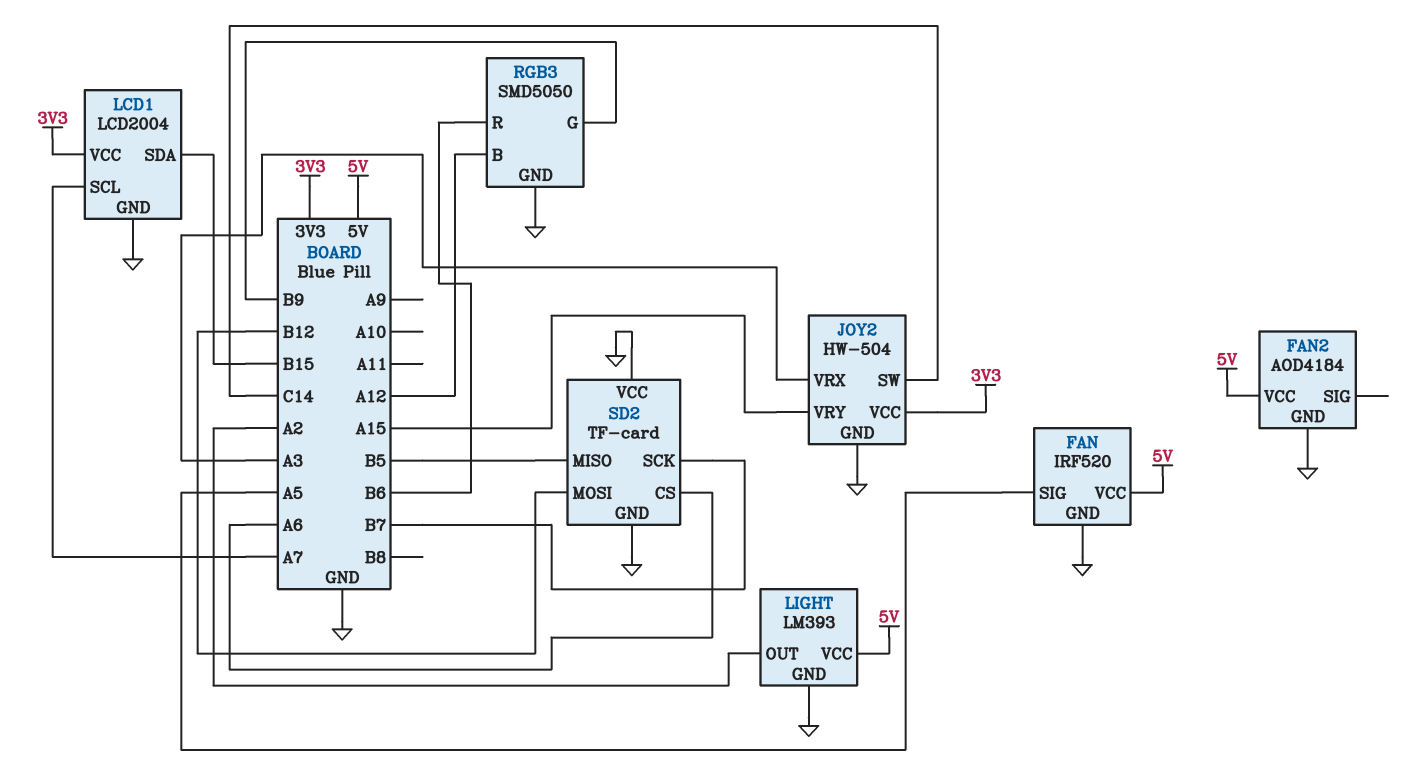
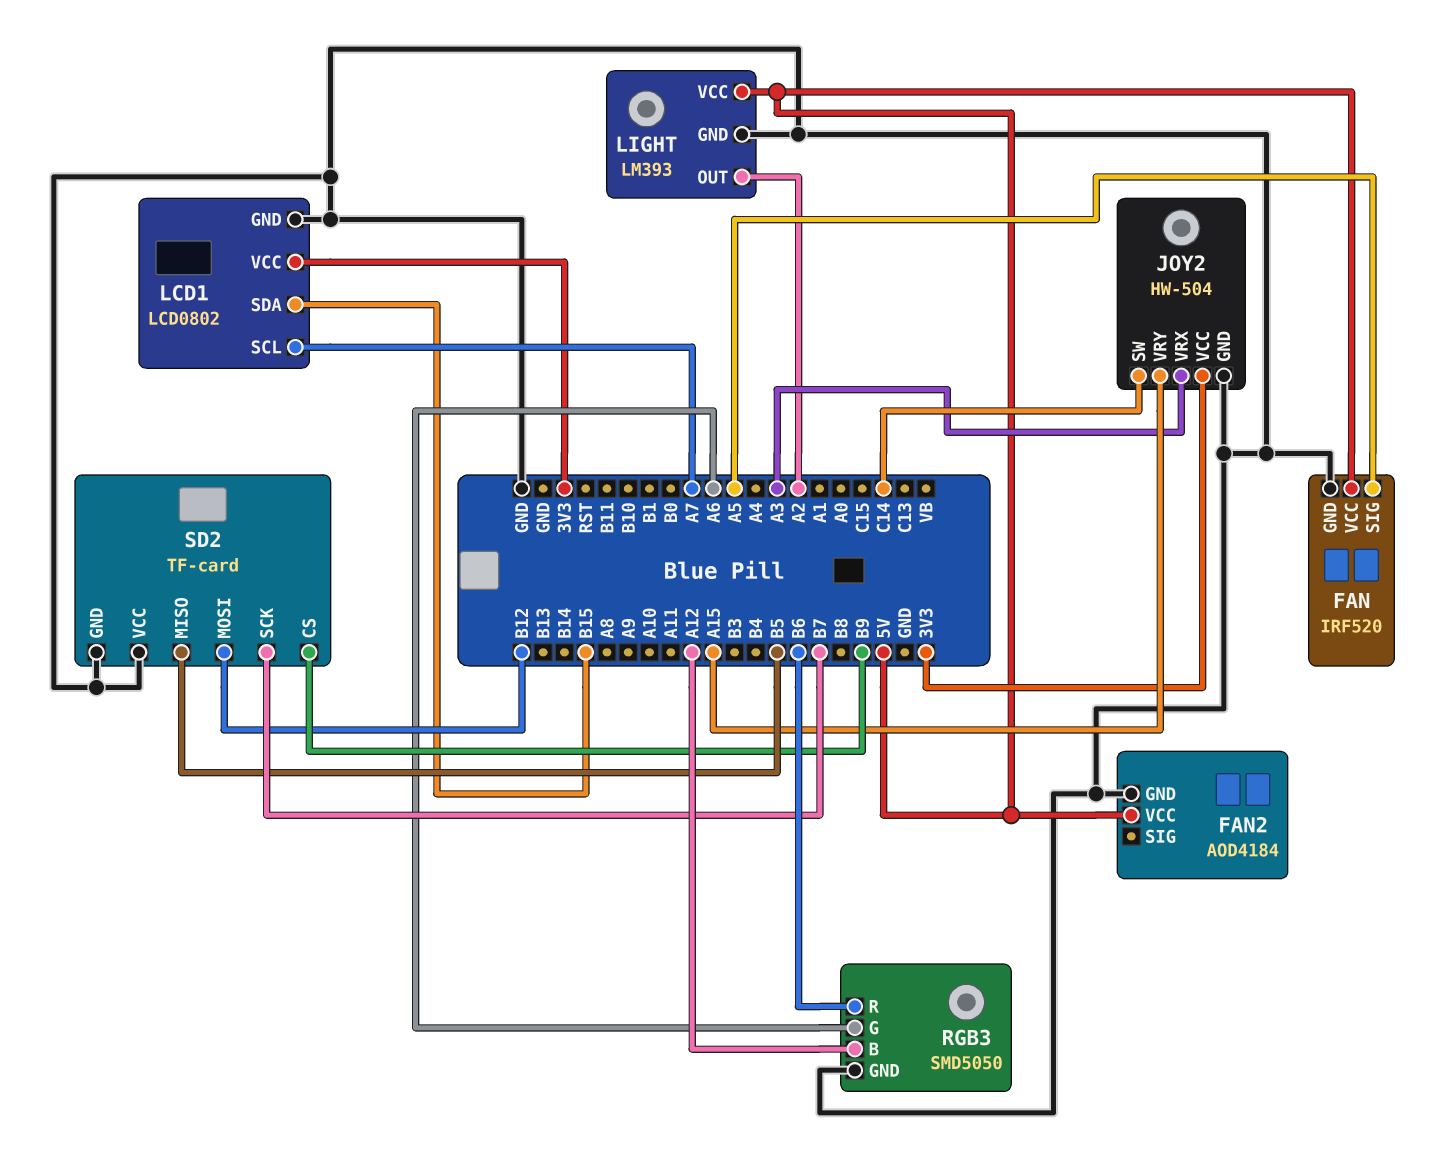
LCD1: LCD2004 -> LCD0802
RGB3 pin G: B9 -> A6
SD2 pin CS: A6 -> B9

